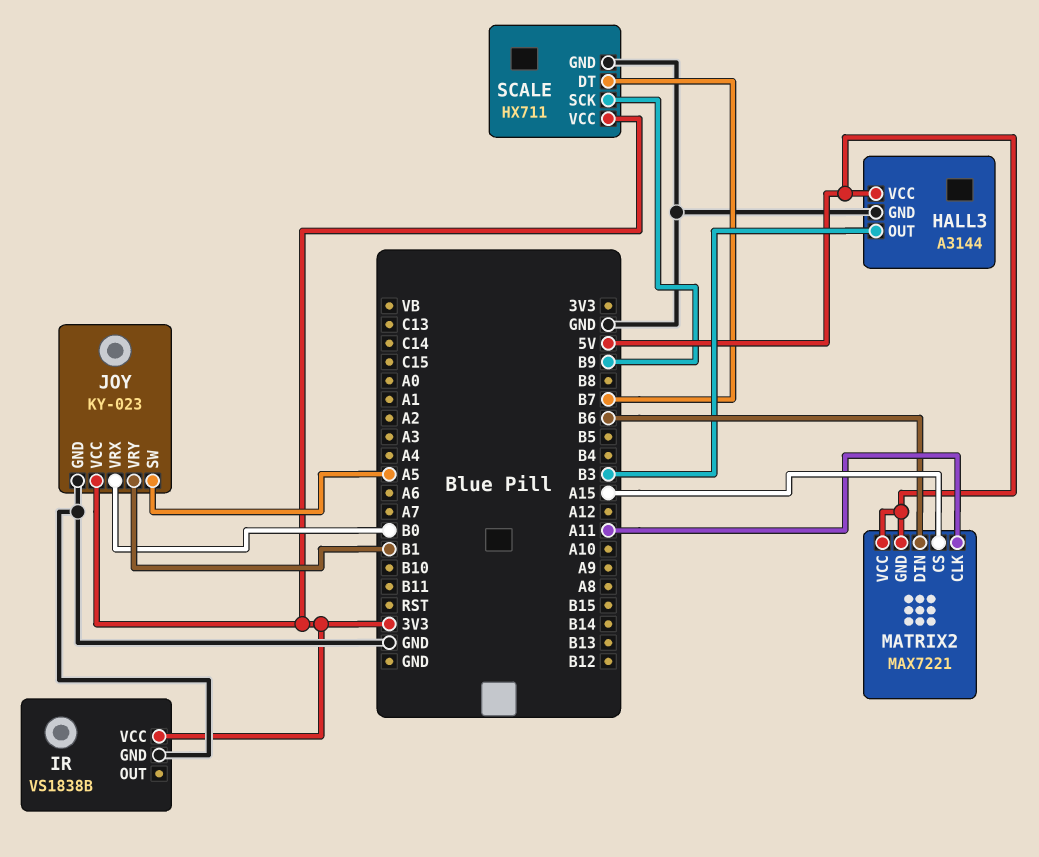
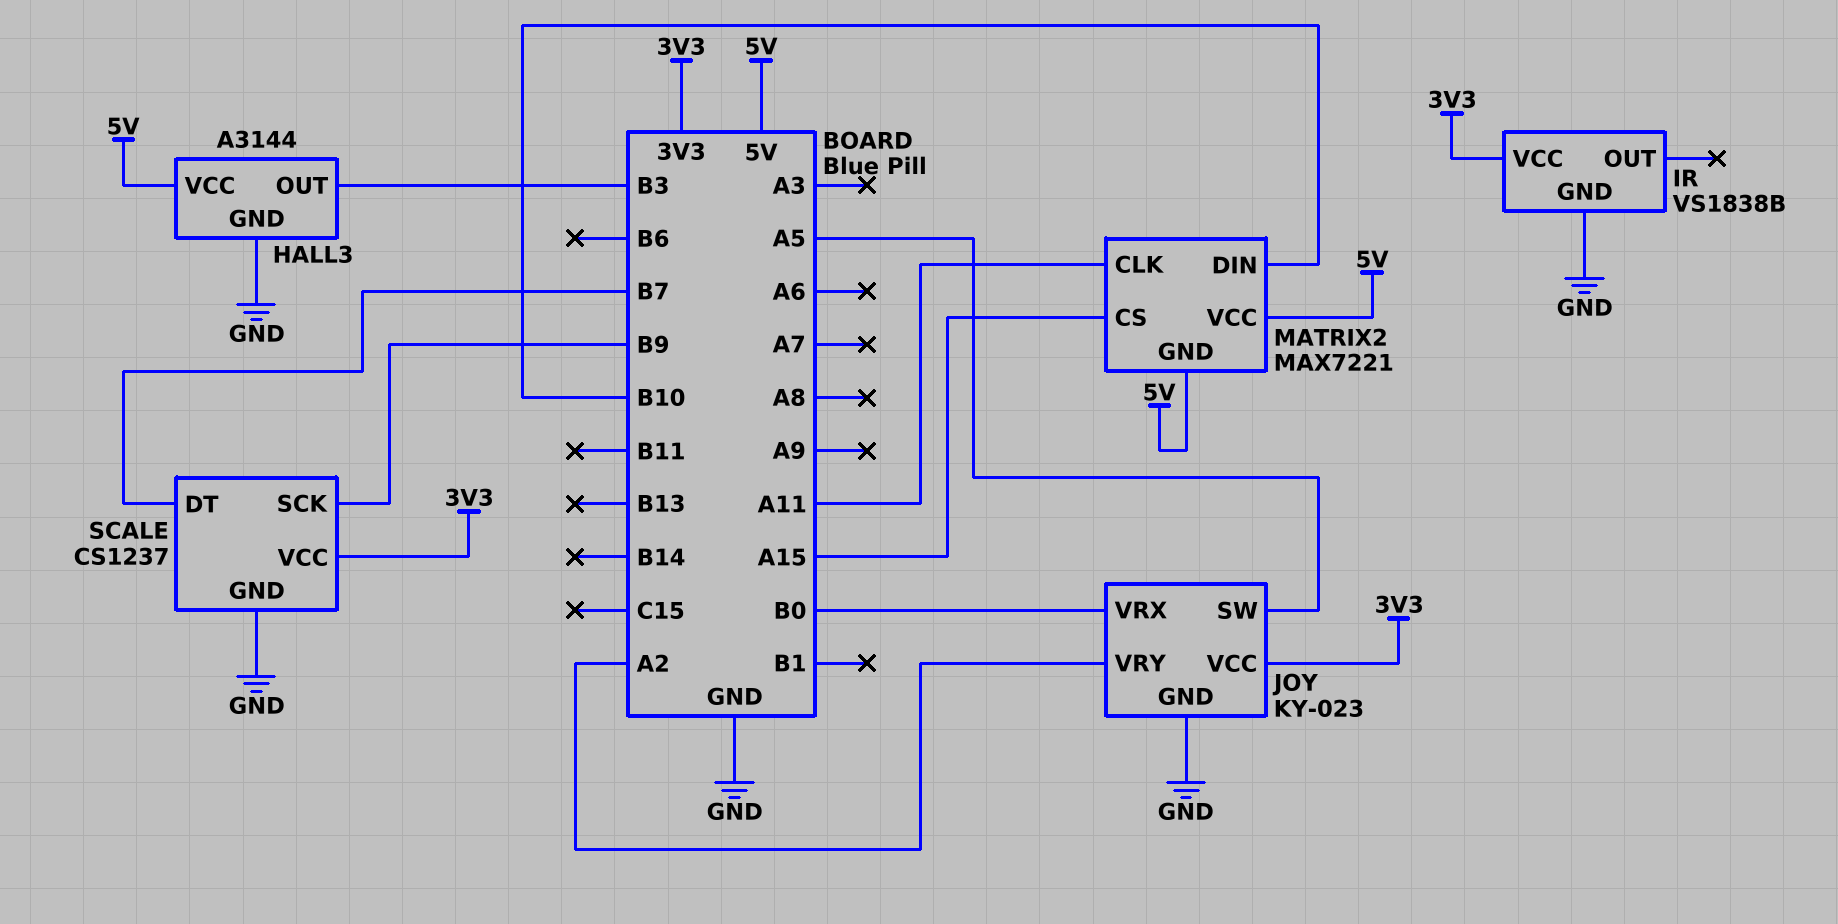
JOY pin VRY: B1 -> A2
MATRIX2 pin DIN: B6 -> B10
SCALE: HX711 -> CS1237

